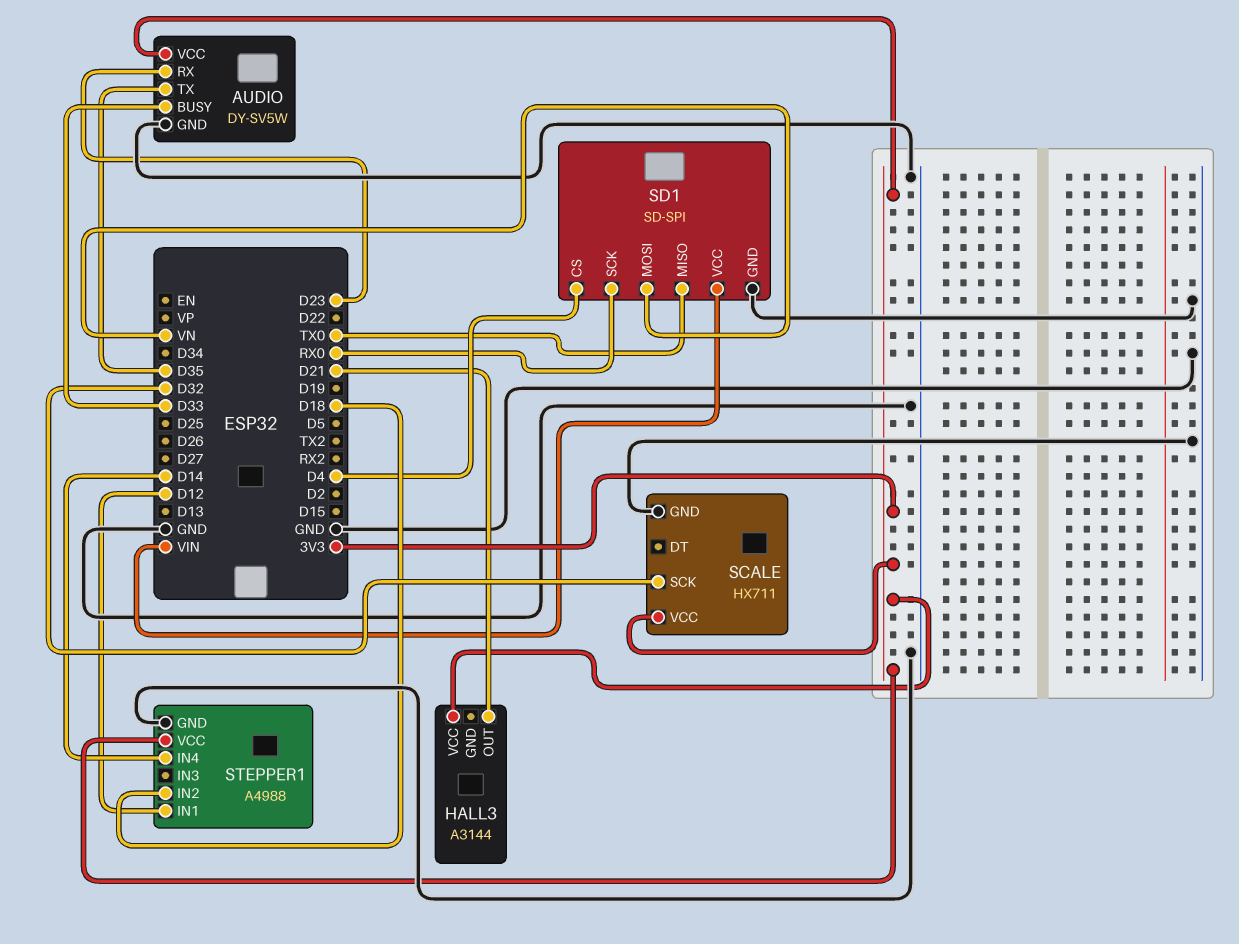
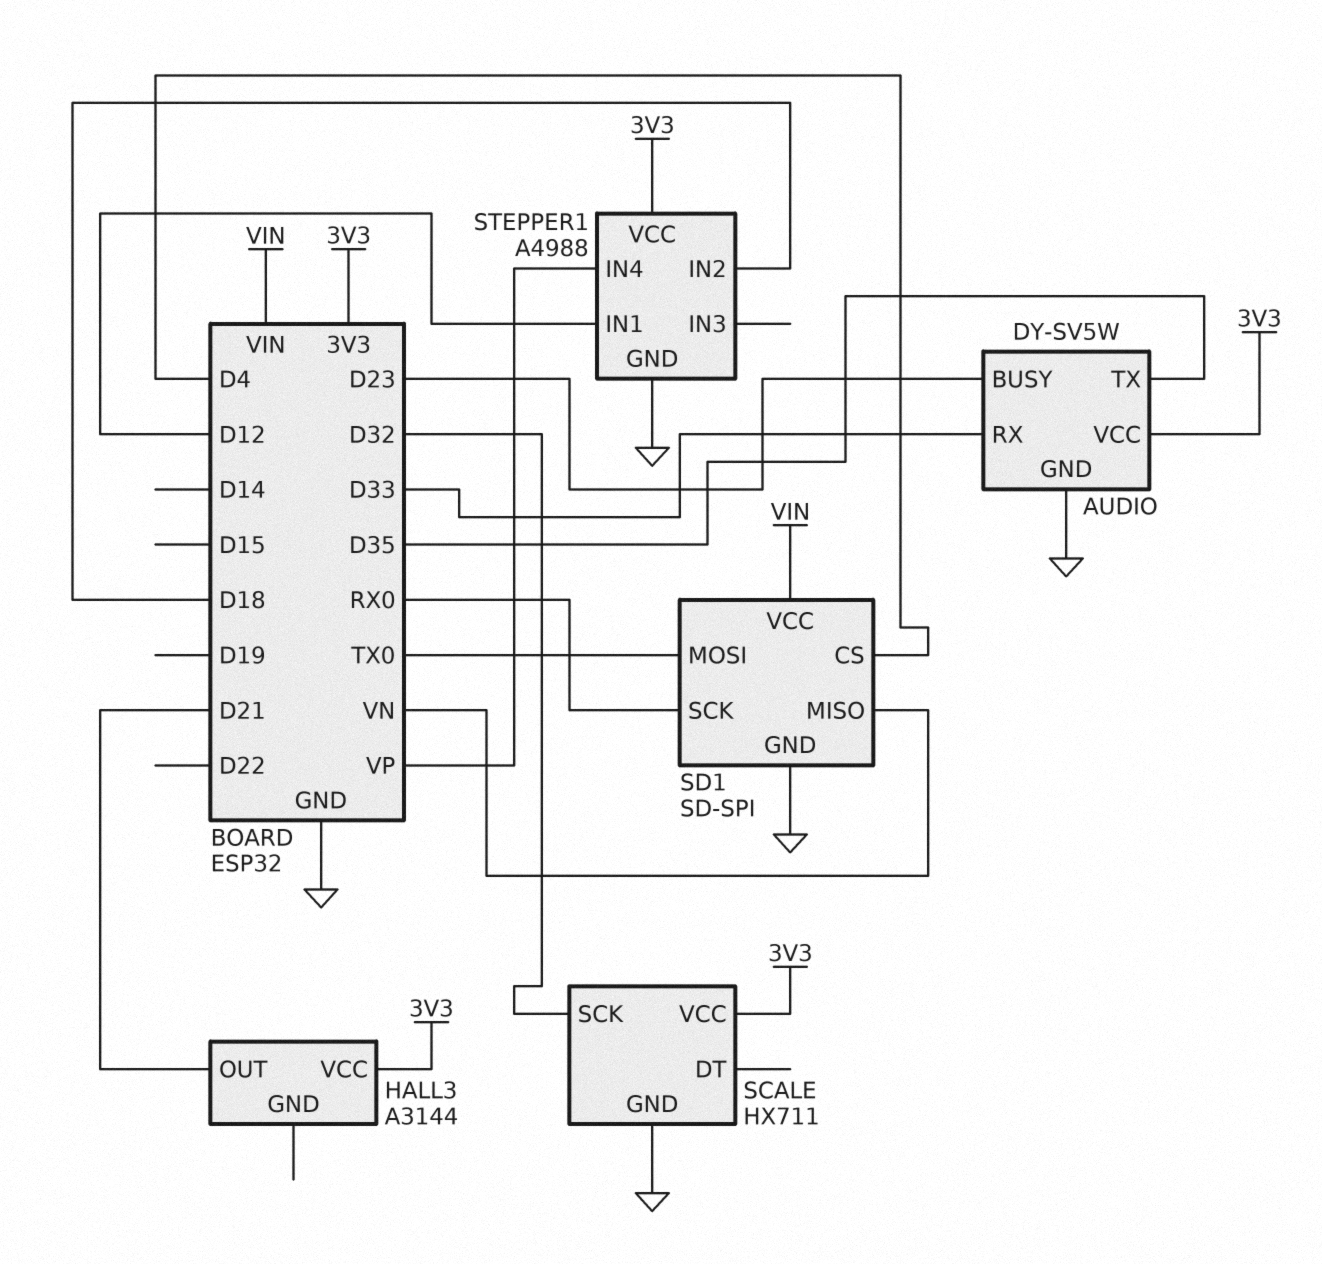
AUDIO pin BUSY: D33 -> D23
AUDIO pin RX: D23 -> D33
SD1 pin MISO: TX0 -> VN
SD1 pin MOSI: VN -> TX0
STEPPER1 pin IN4: D14 -> VP

